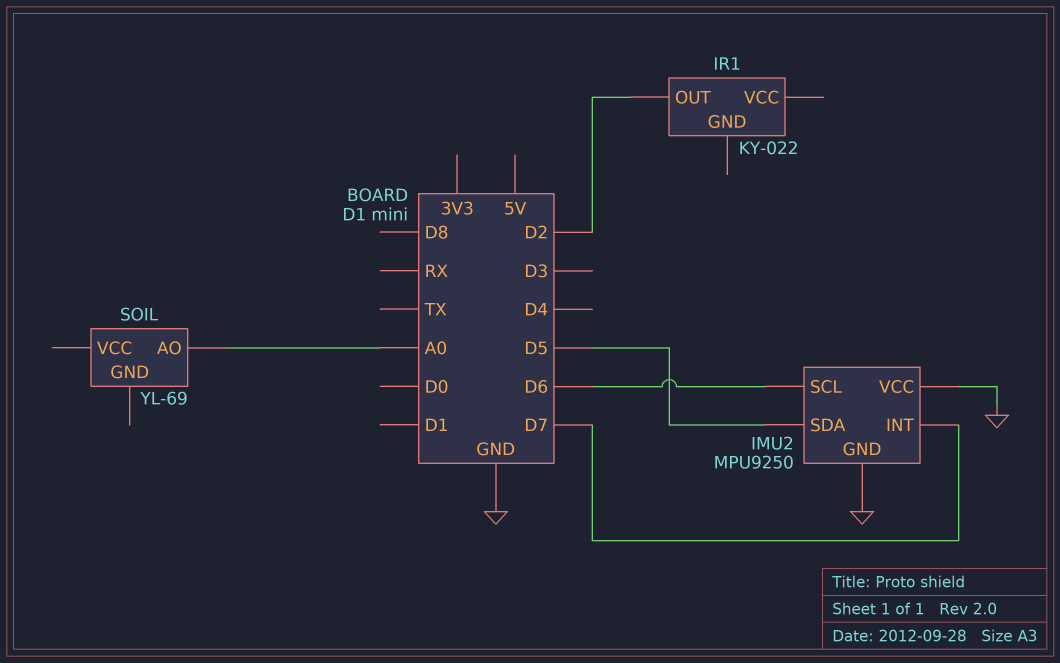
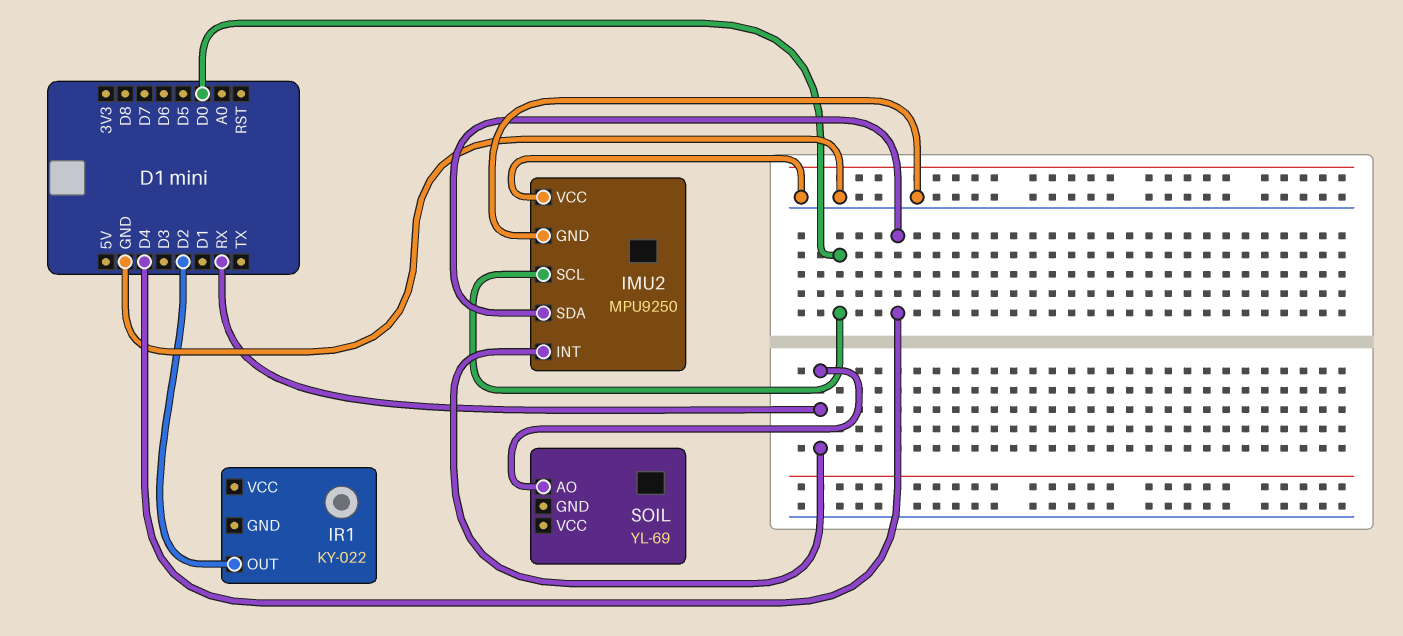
IMU2 pin INT: D7 -> RX
IMU2 pin SCL: D6 -> D0
IMU2 pin SDA: D5 -> D4
SOIL pin AO: A0 -> RX

